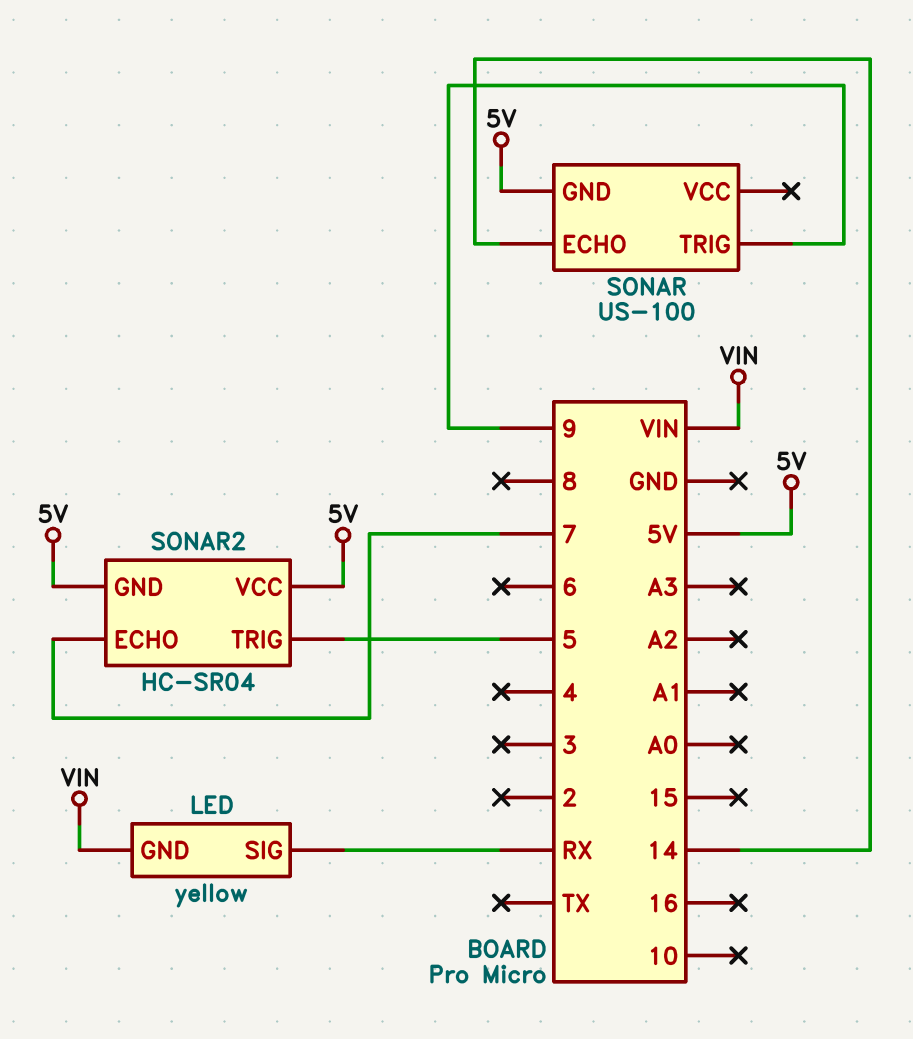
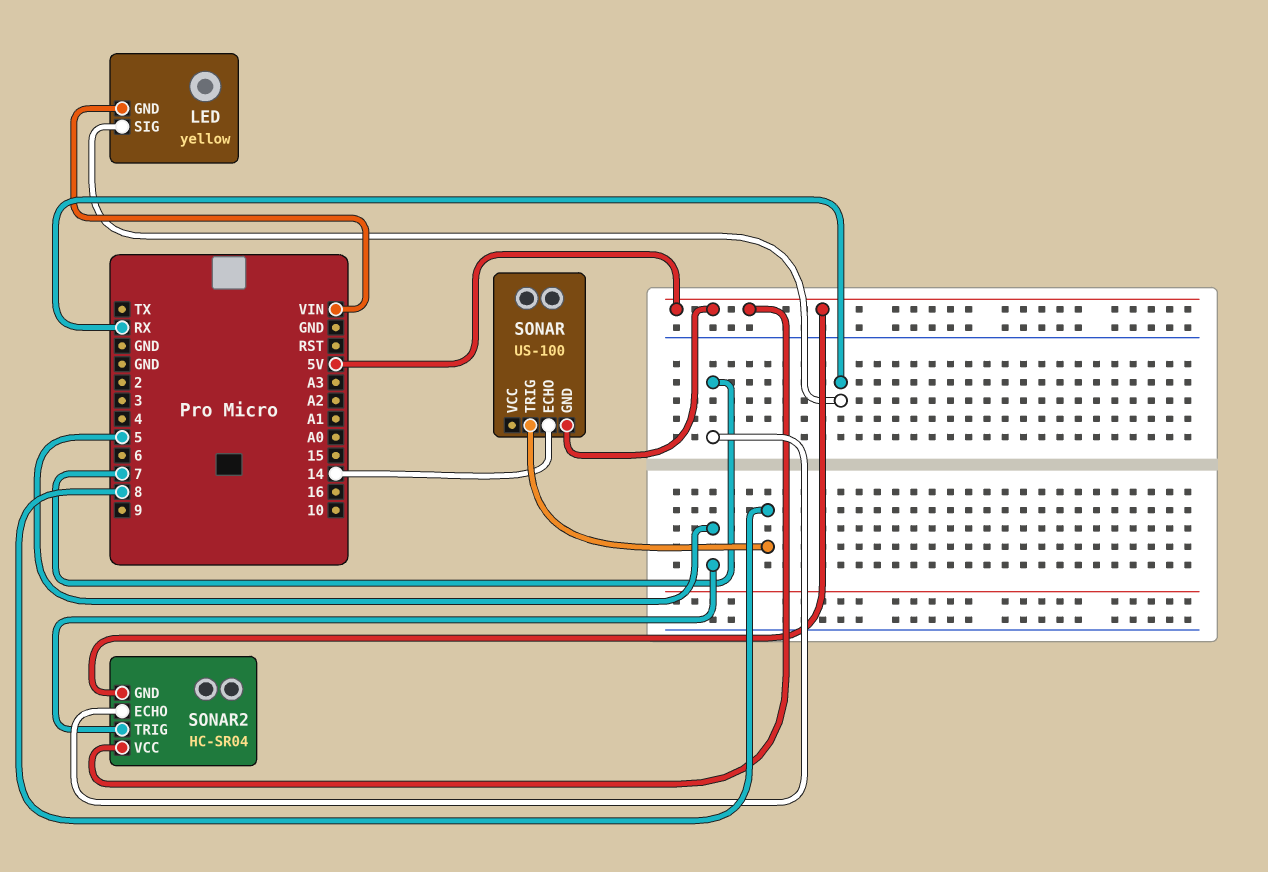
SONAR pin TRIG: 9 -> 8

